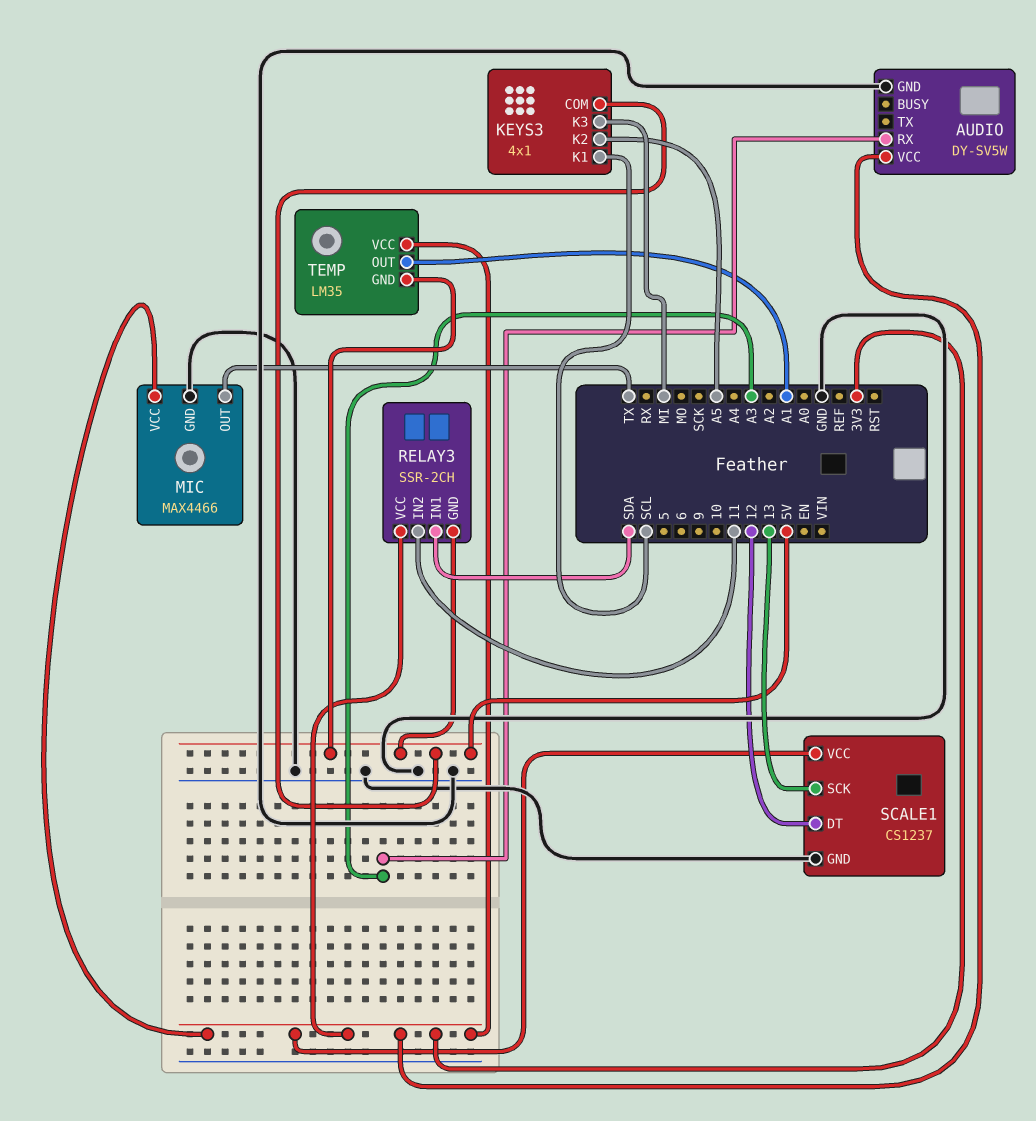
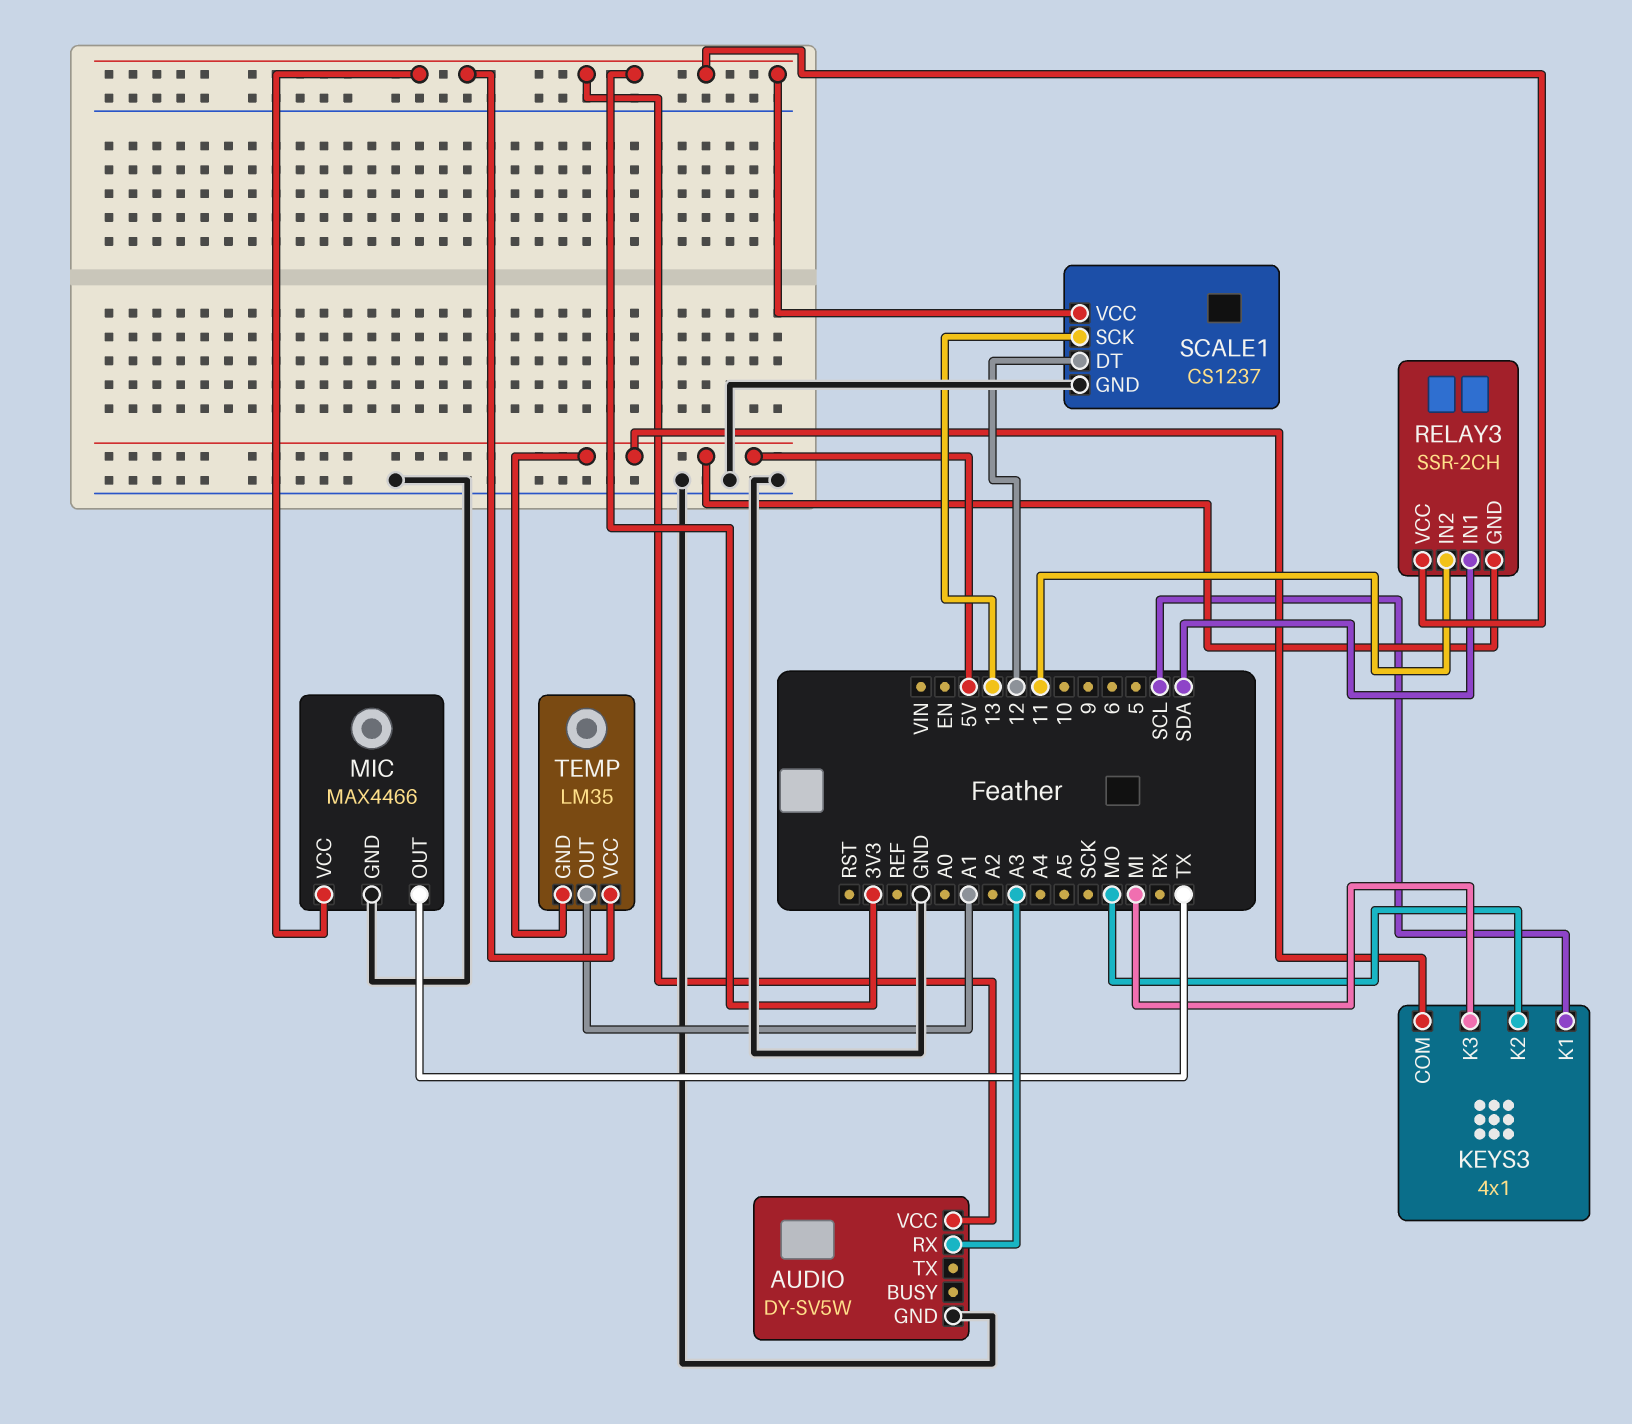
KEYS3 pin K2: A5 -> MO

